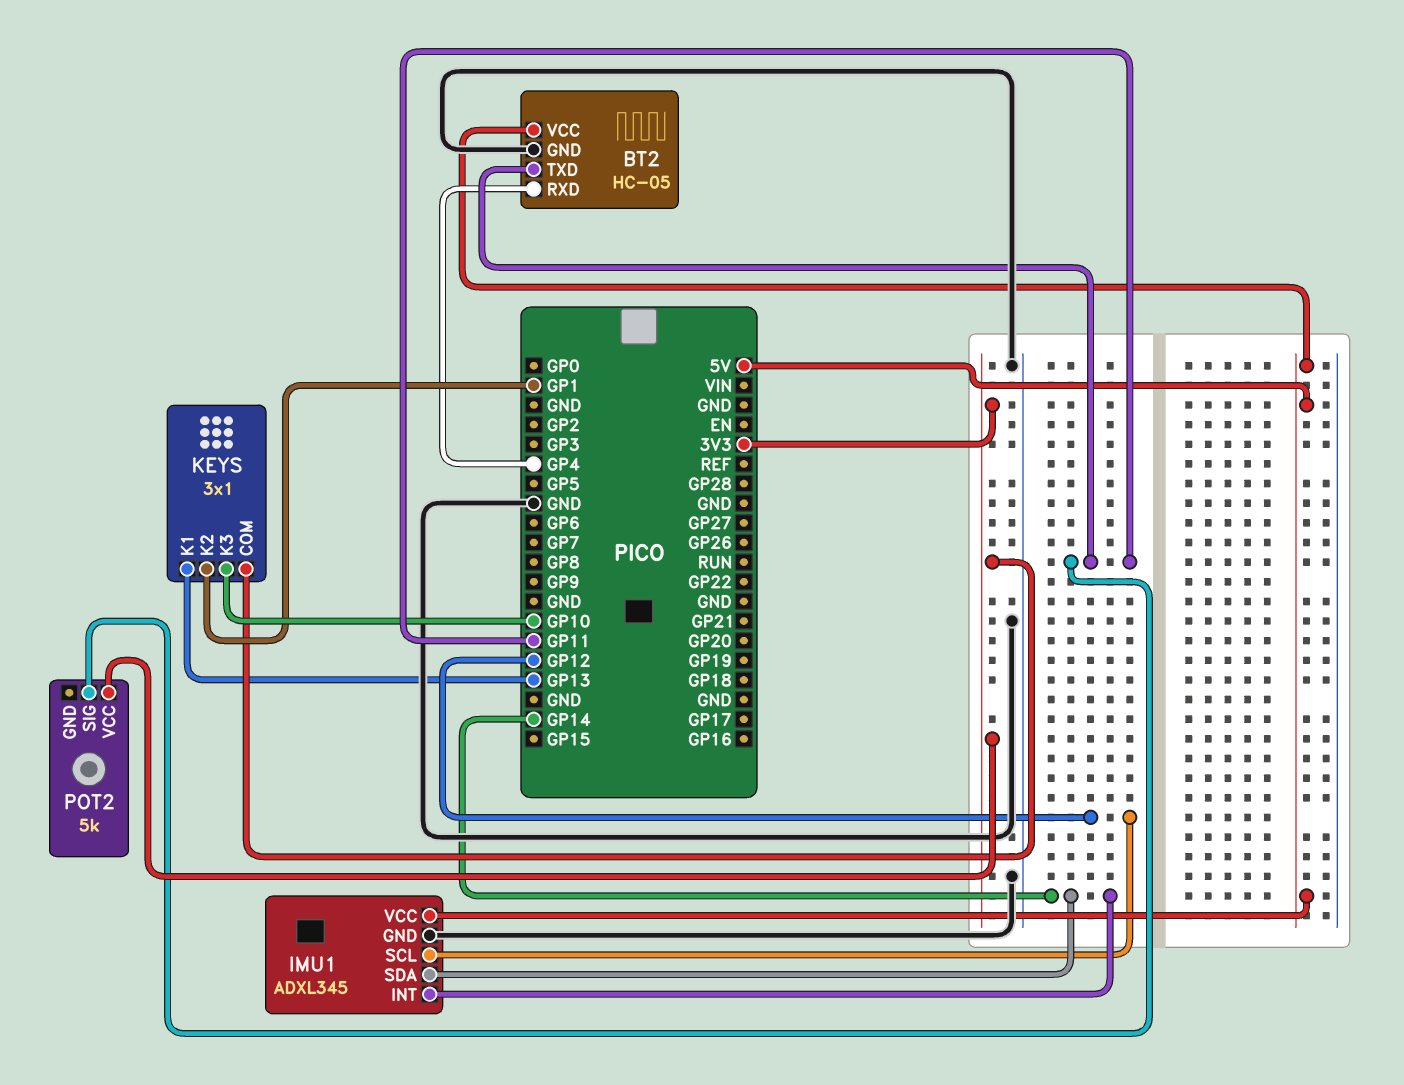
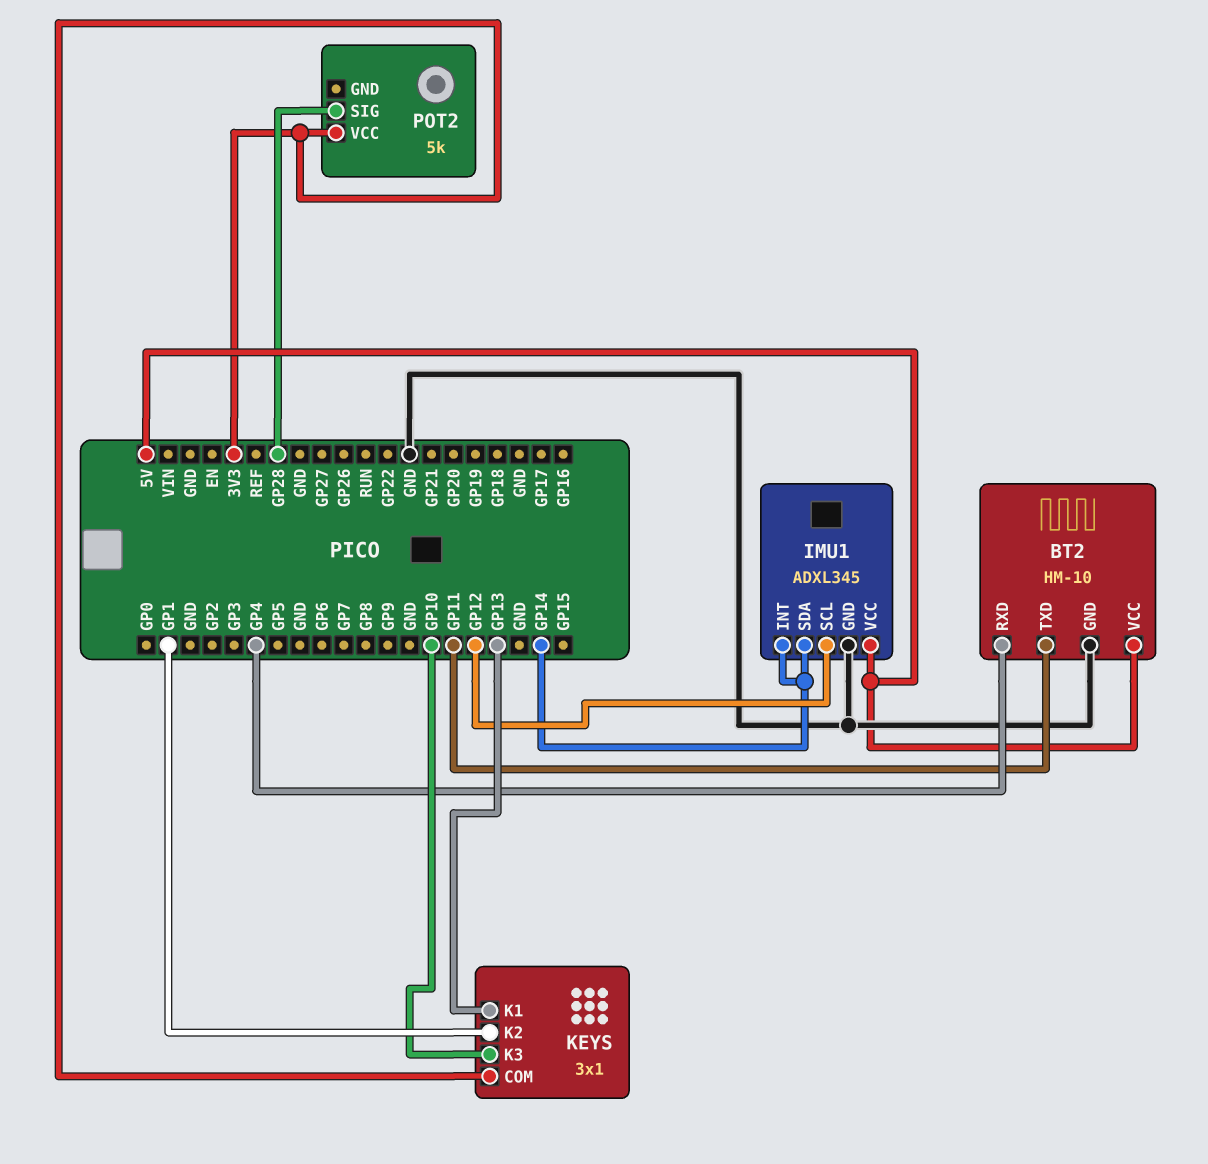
BT2: HC-05 -> HM-10
POT2 pin SIG: GP11 -> GP28

